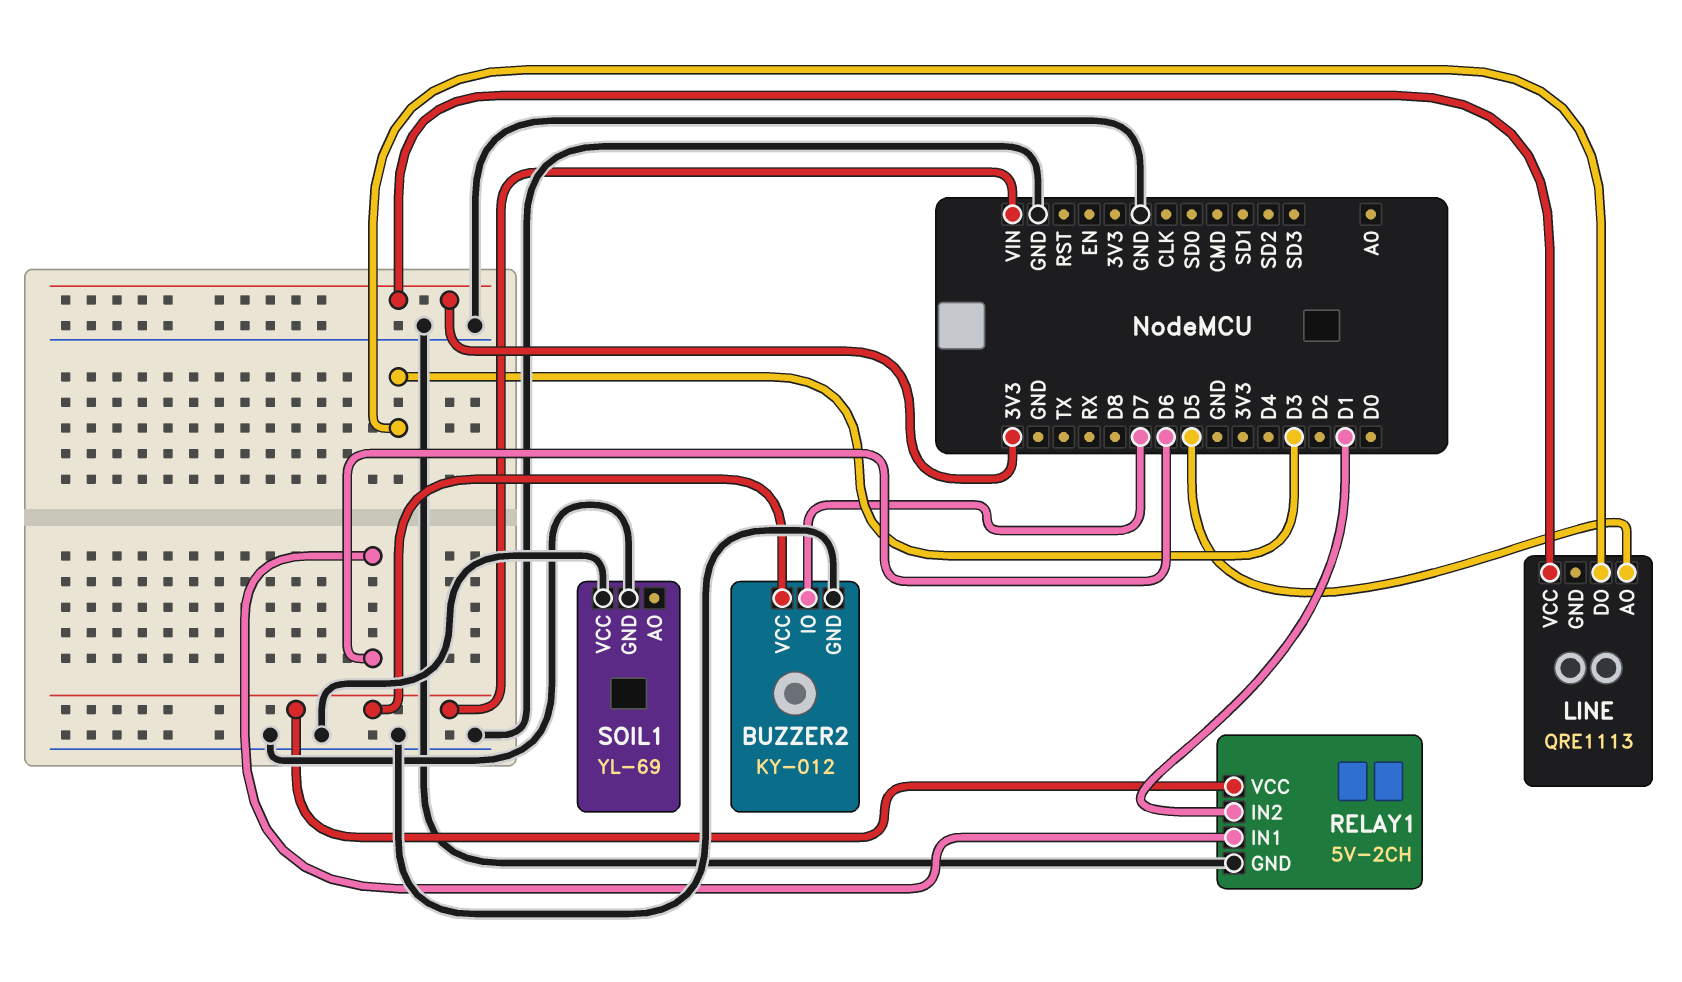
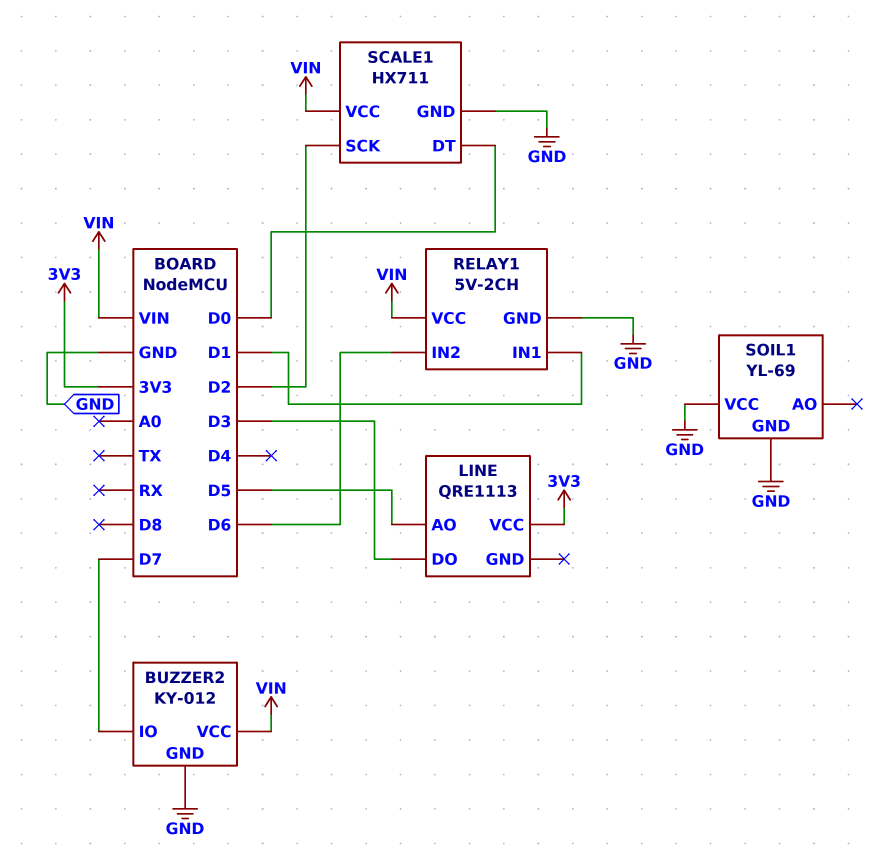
RELAY1 pin IN1: D6 -> D1
RELAY1 pin IN2: D1 -> D6
SCALE1: none -> HX711
SCALE1 pin DT: none -> D0
SCALE1 pin GND: none -> GND
SCALE1 pin SCK: none -> D2
SCALE1 pin VCC: none -> VIN

